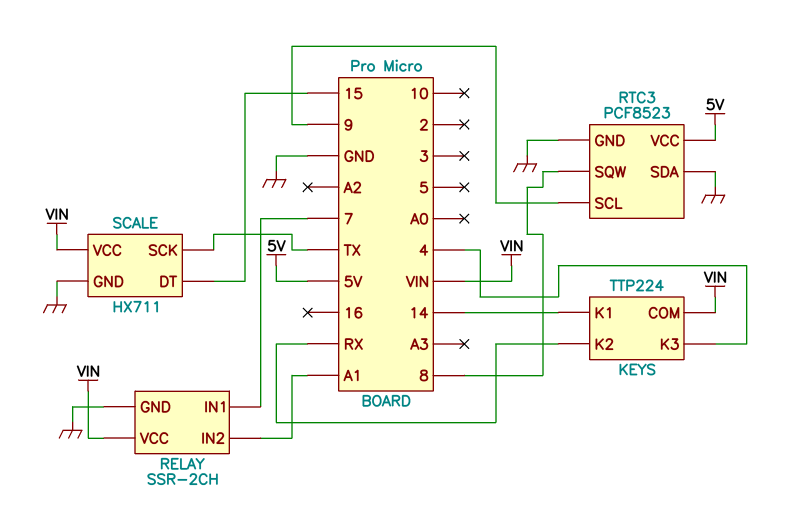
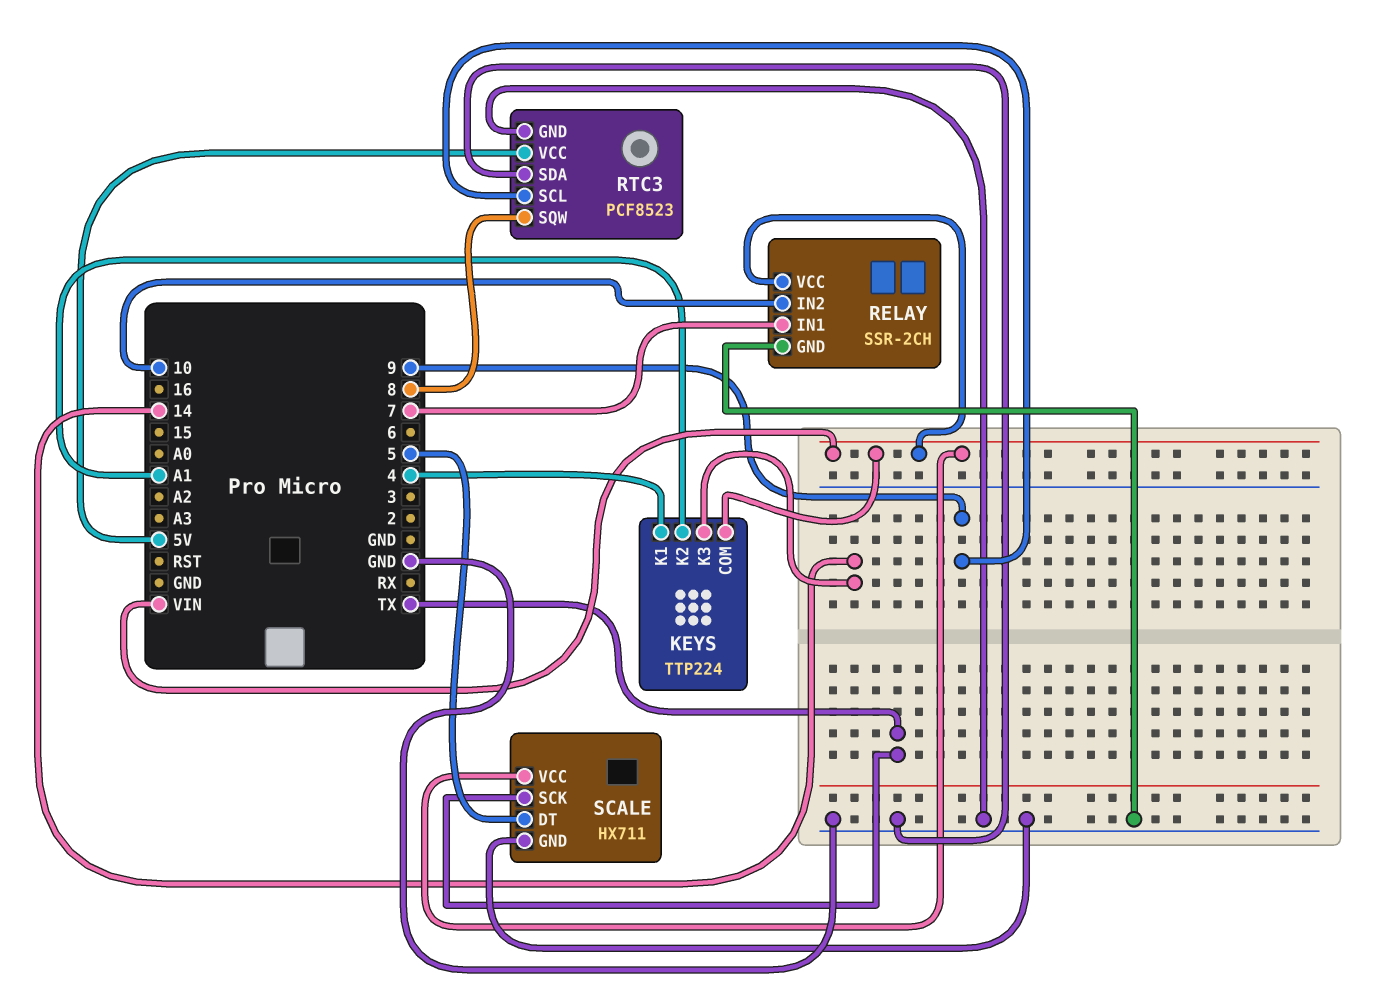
KEYS pin K1: 14 -> 4
KEYS pin K2: RX -> A1
KEYS pin K3: 4 -> 14
RELAY pin IN2: A1 -> 10
SCALE pin DT: 15 -> 5

